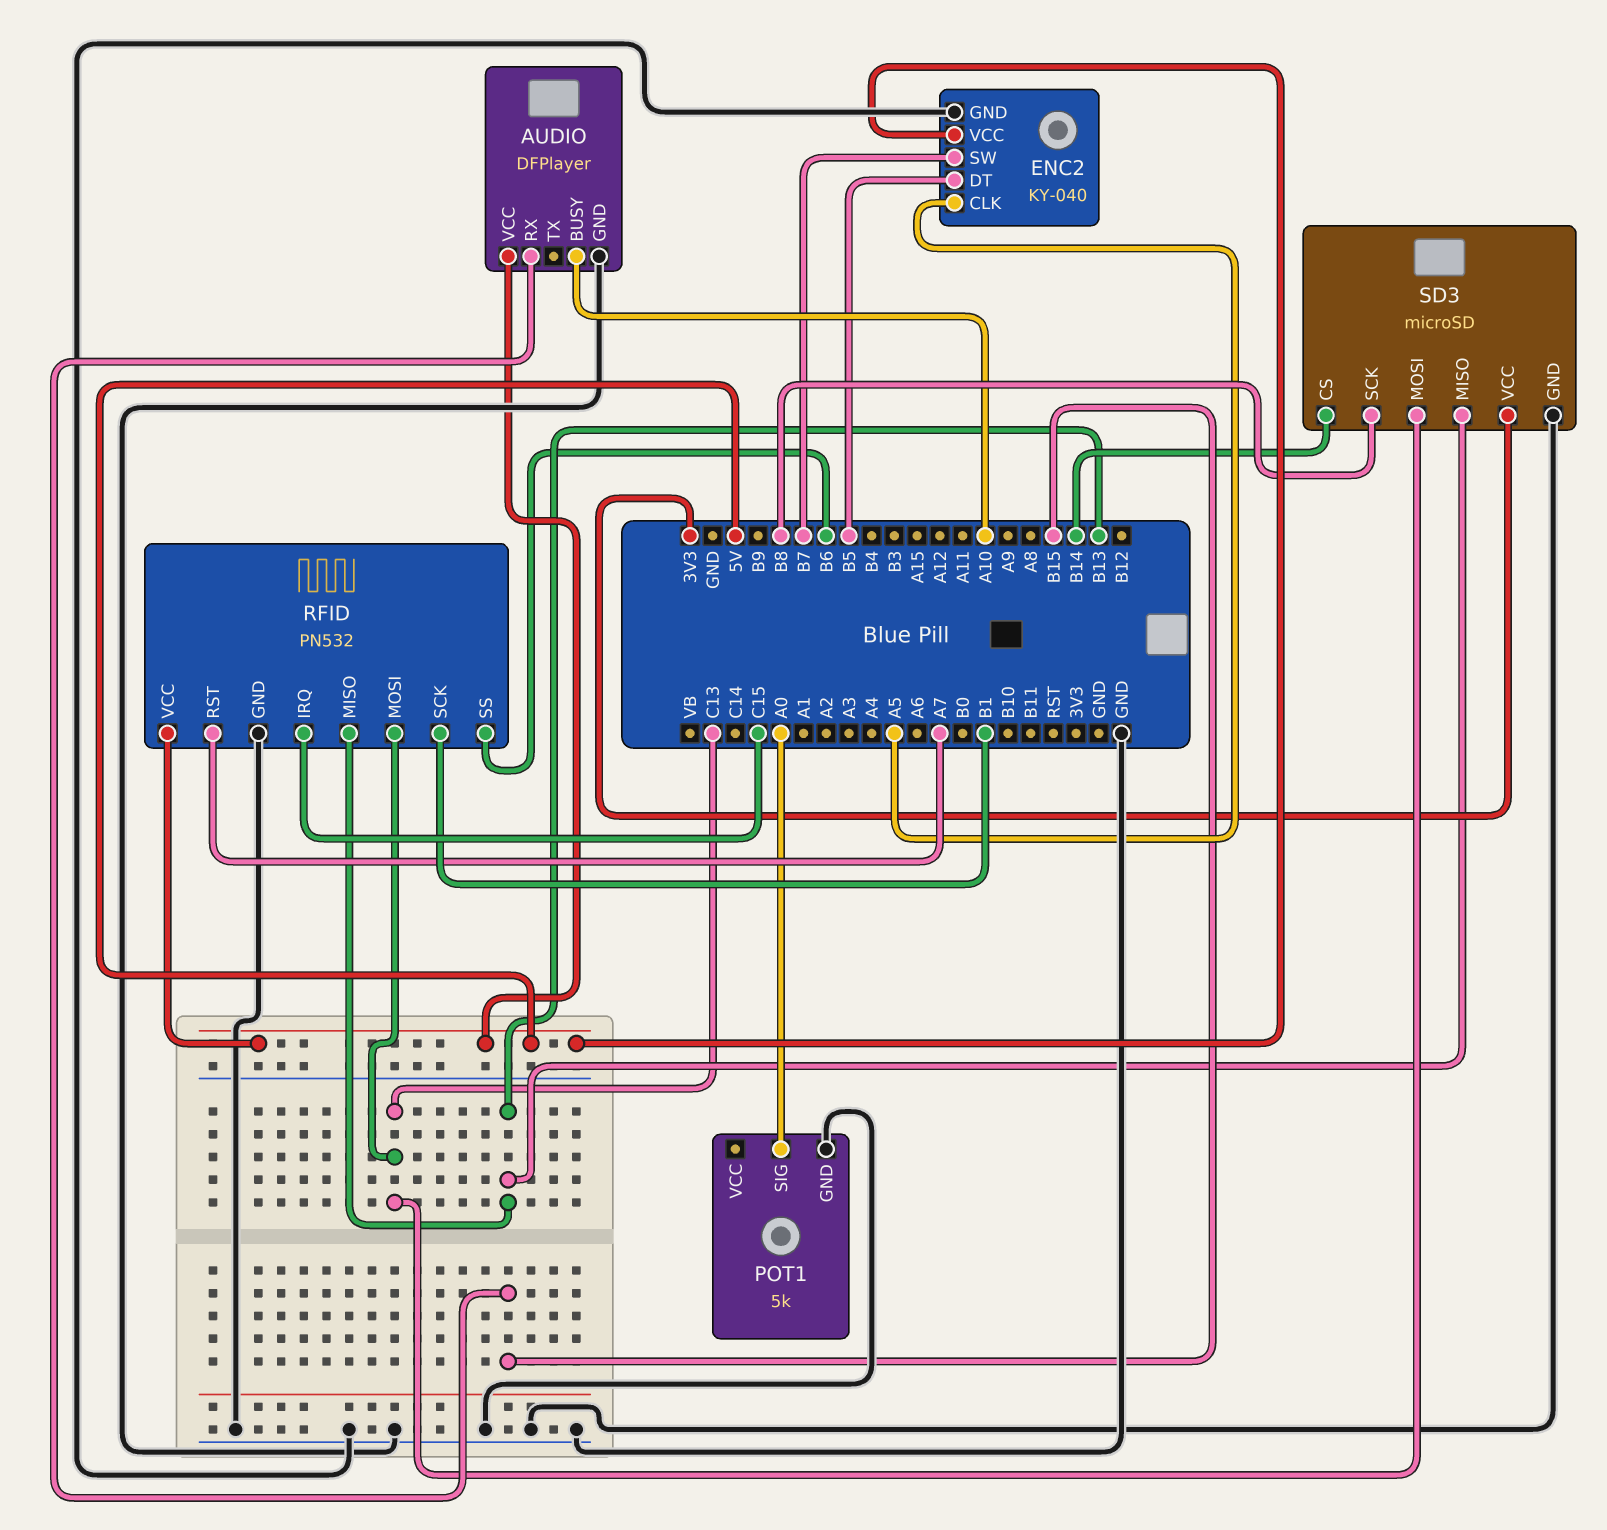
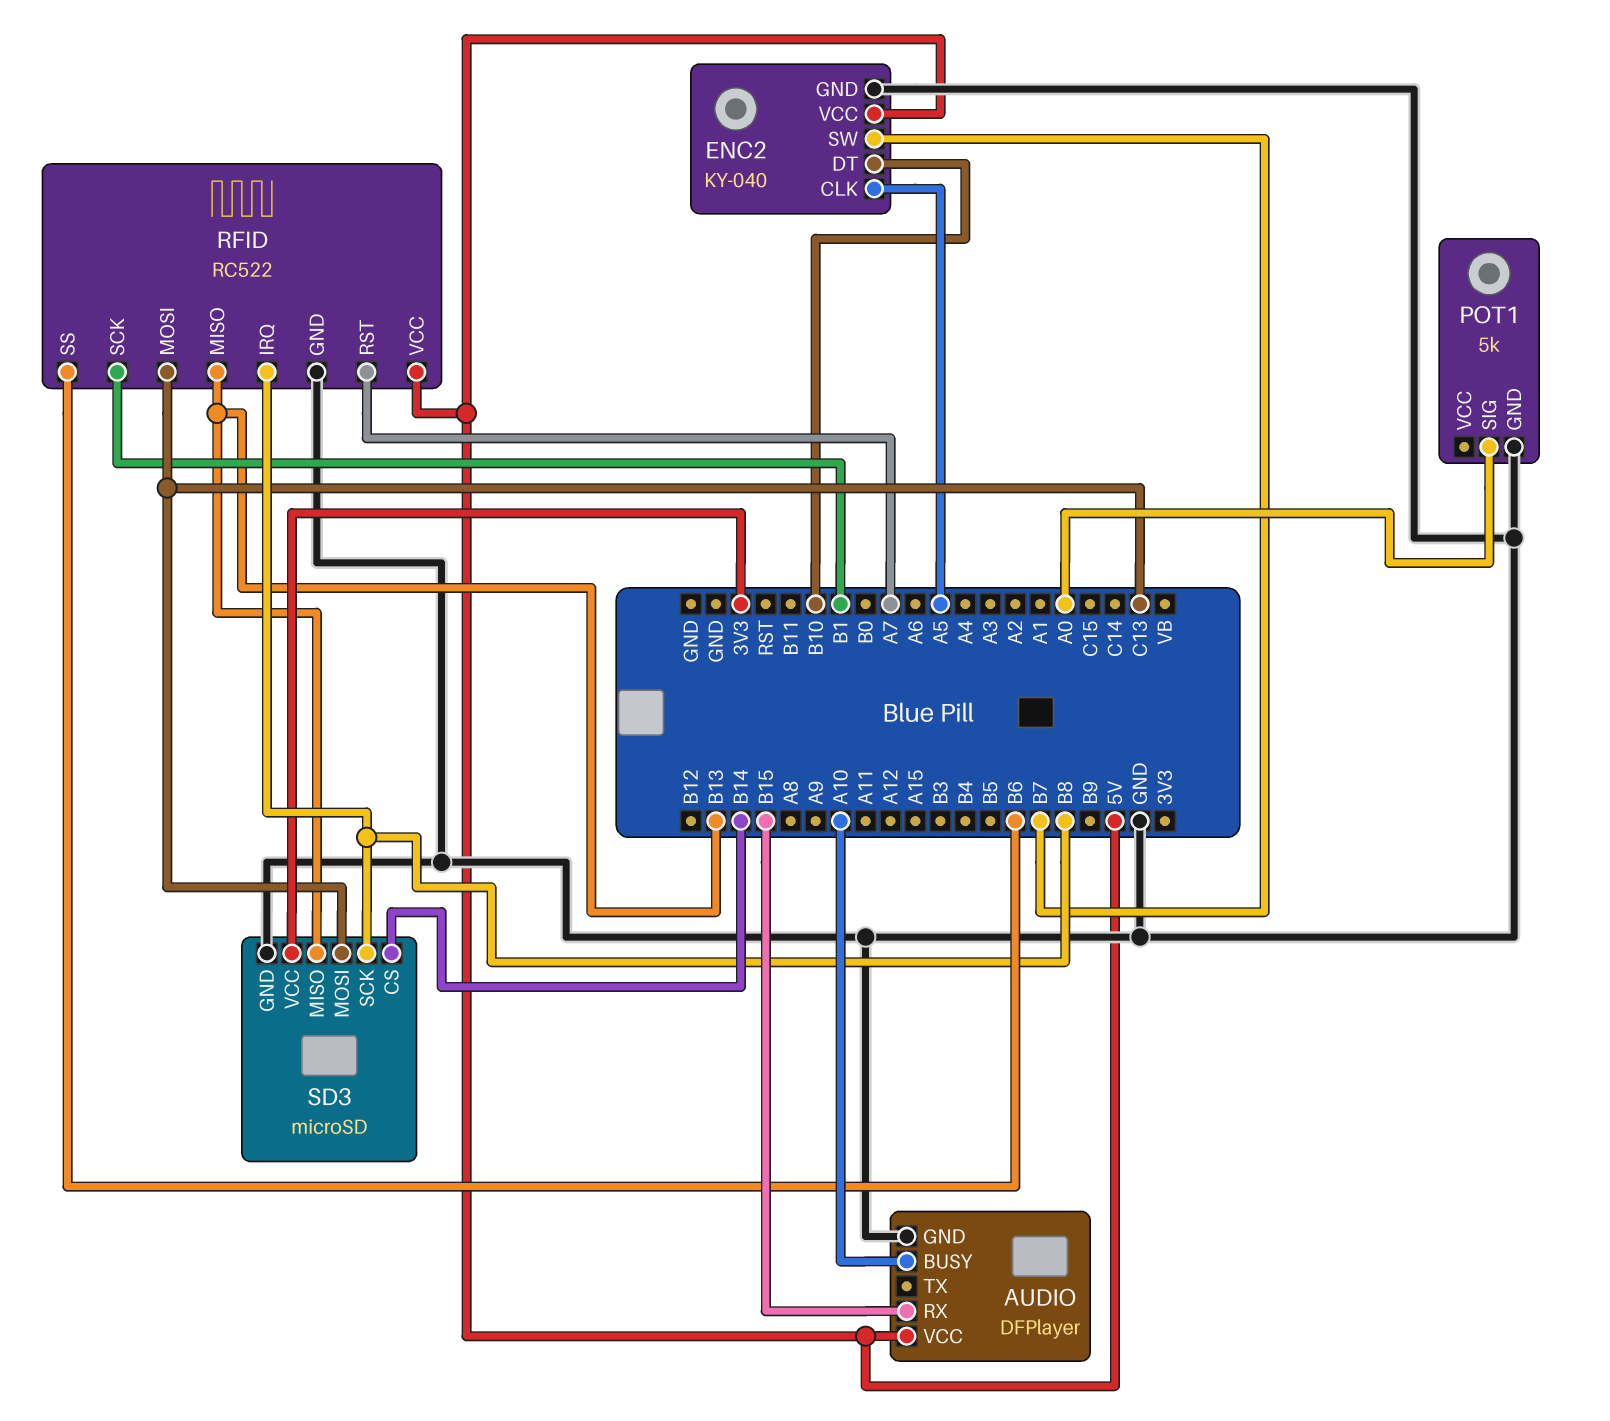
ENC2 pin DT: B5 -> B10
RFID: PN532 -> RC522
RFID pin IRQ: C15 -> B8

